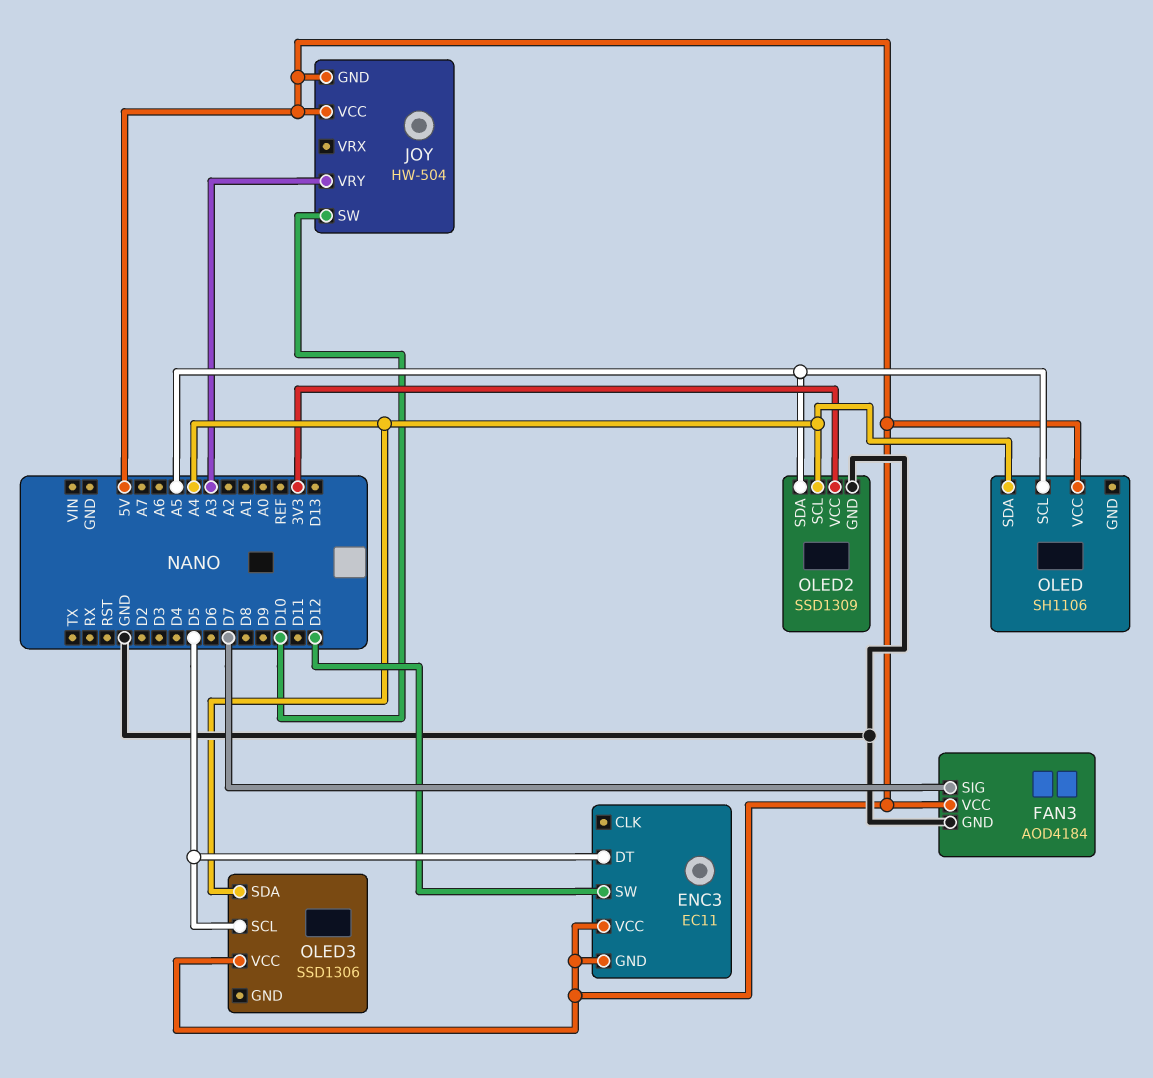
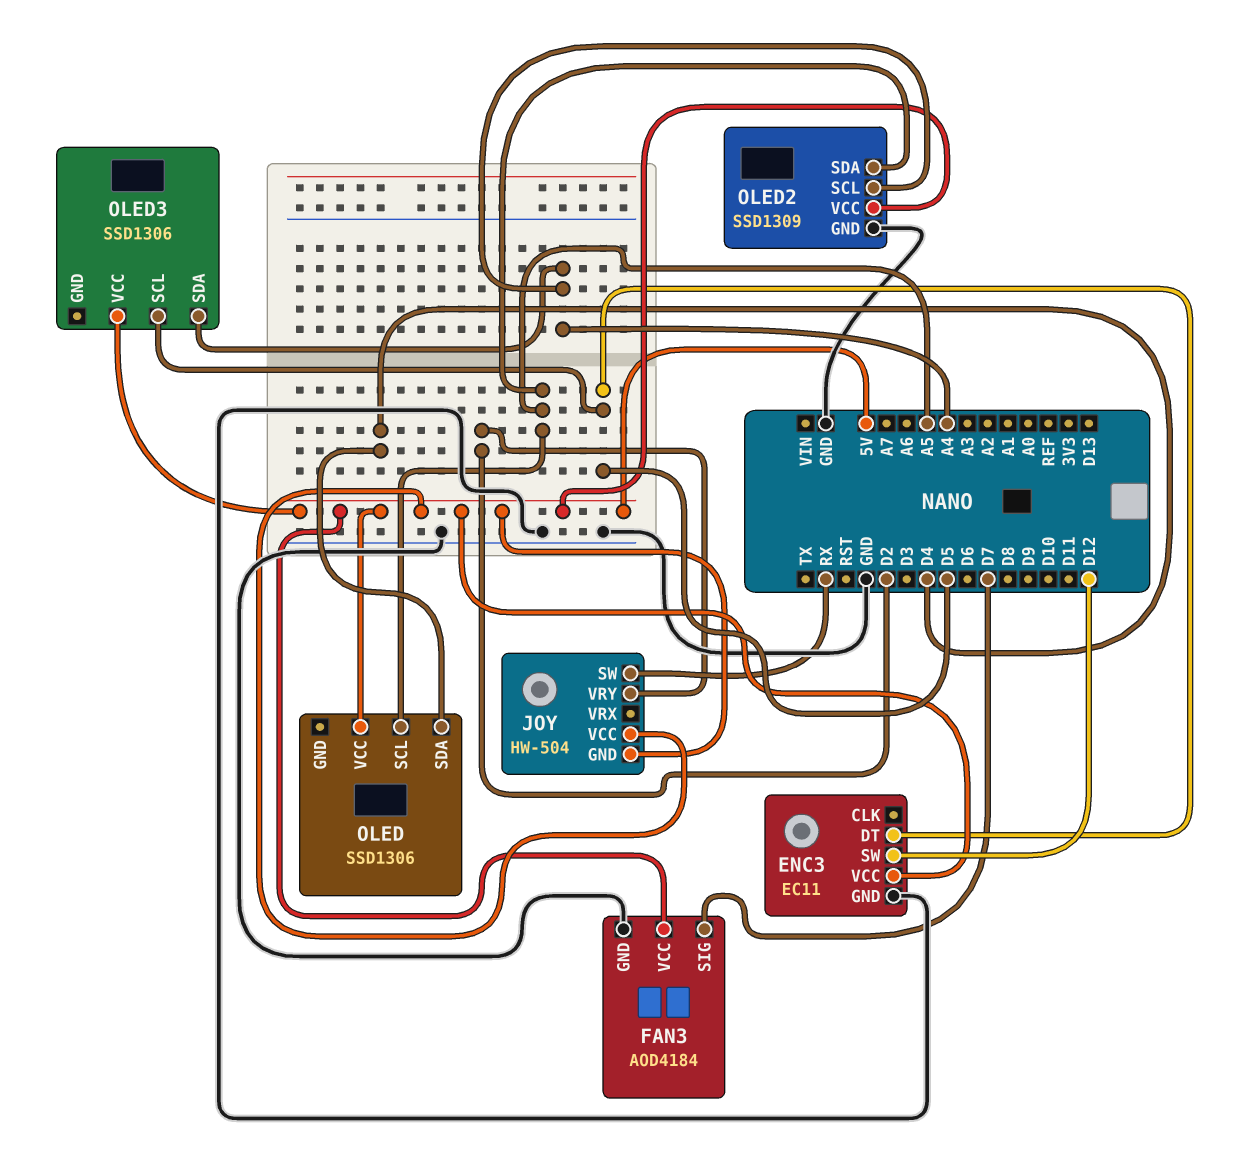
ENC3 pin GND: 5V -> GND
JOY pin SW: D10 -> RX
JOY pin VRY: A3 -> D2
OLED: SH1106 -> SSD1306
OLED pin SDA: A4 -> D4
OLED2 pin VCC: 3V3 -> 5V

